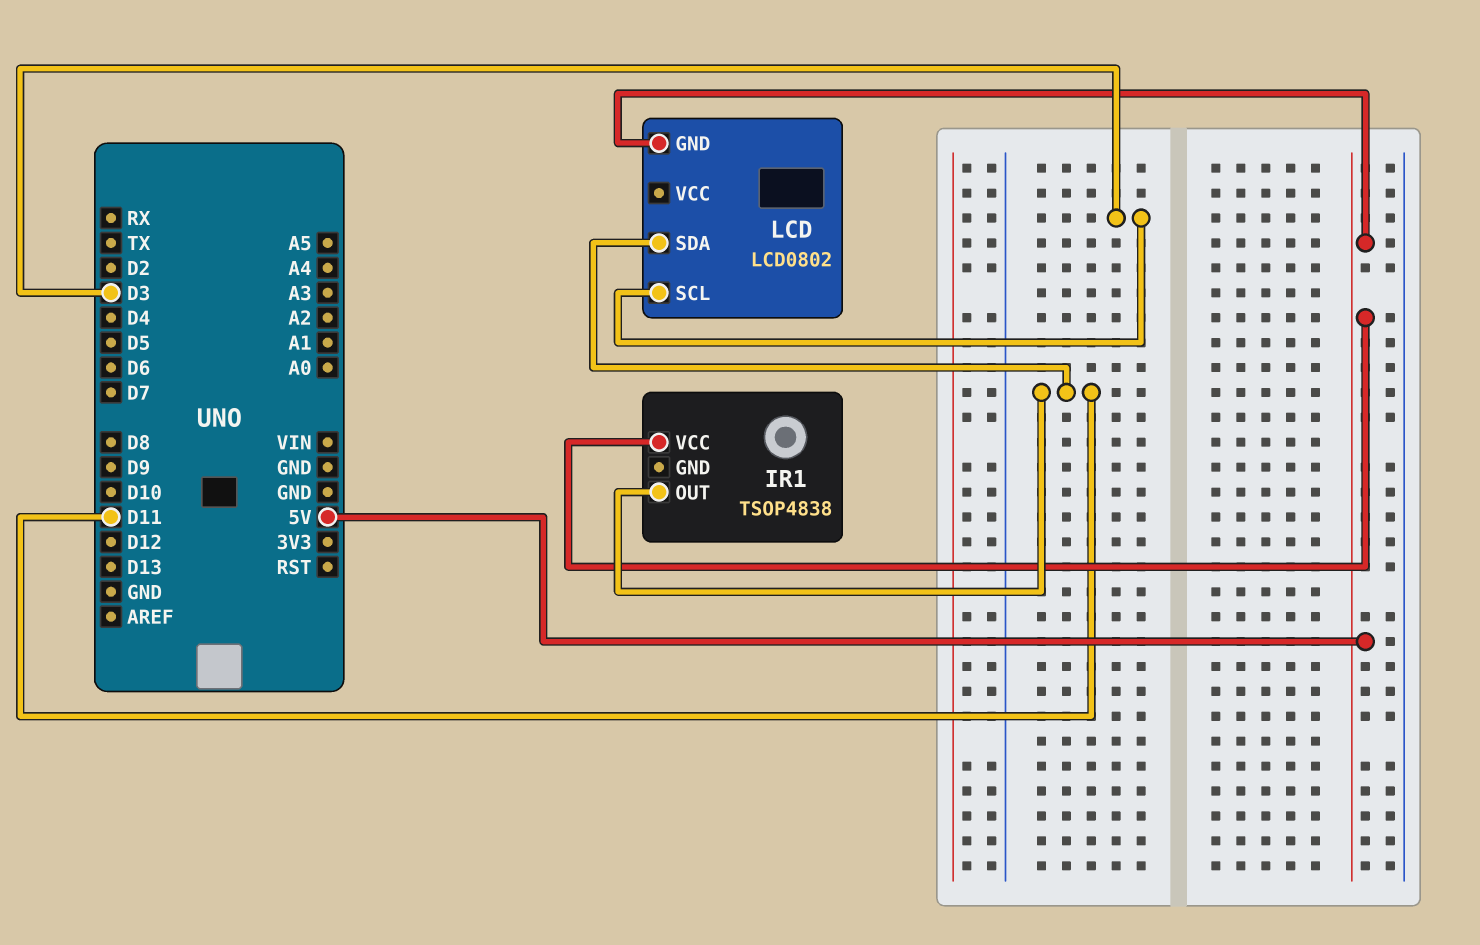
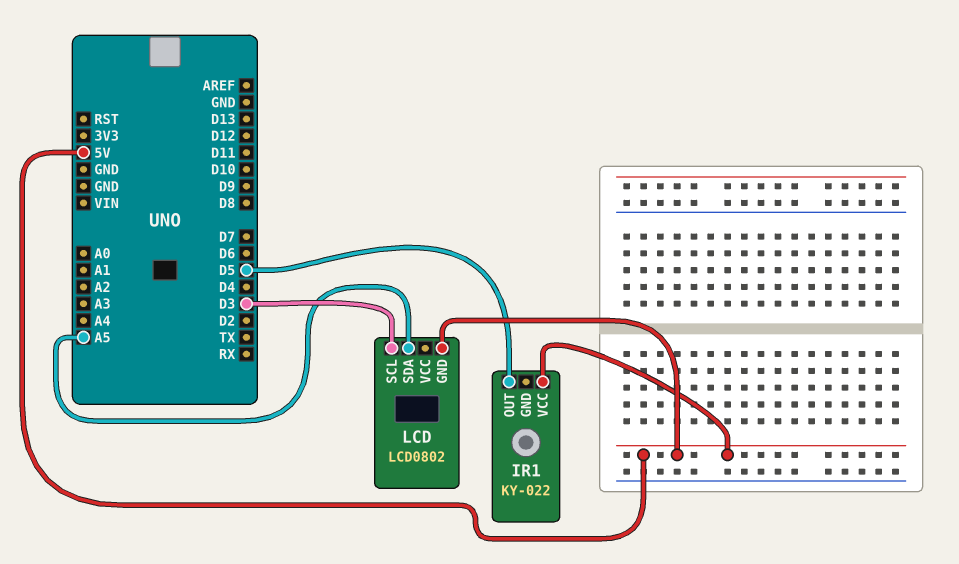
IR1: TSOP4838 -> KY-022
IR1 pin OUT: D11 -> D5
LCD pin SDA: D11 -> A5

